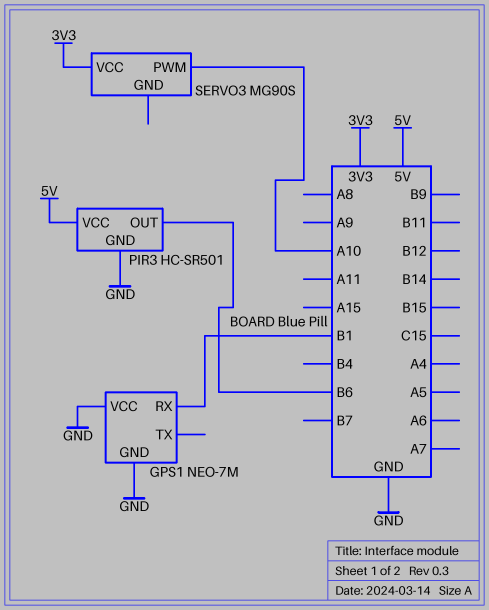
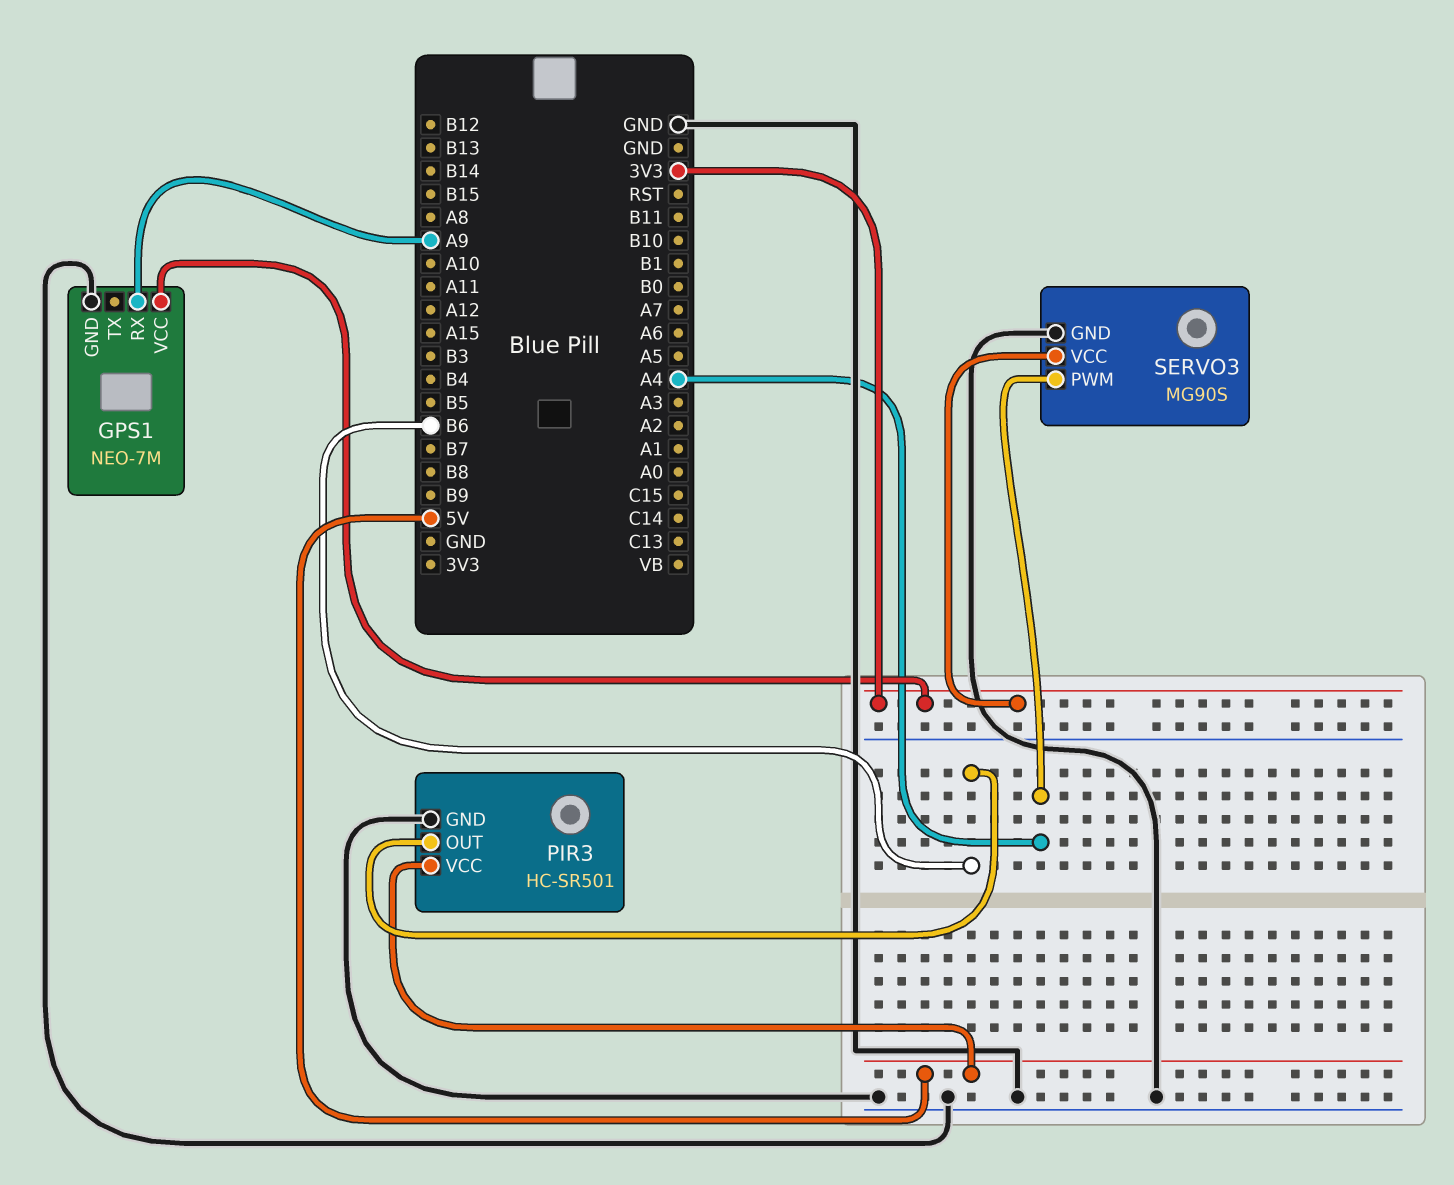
GPS1 pin RX: B1 -> A9
GPS1 pin VCC: GND -> 3V3
SERVO3 pin GND: none -> GND
SERVO3 pin PWM: A10 -> A4

